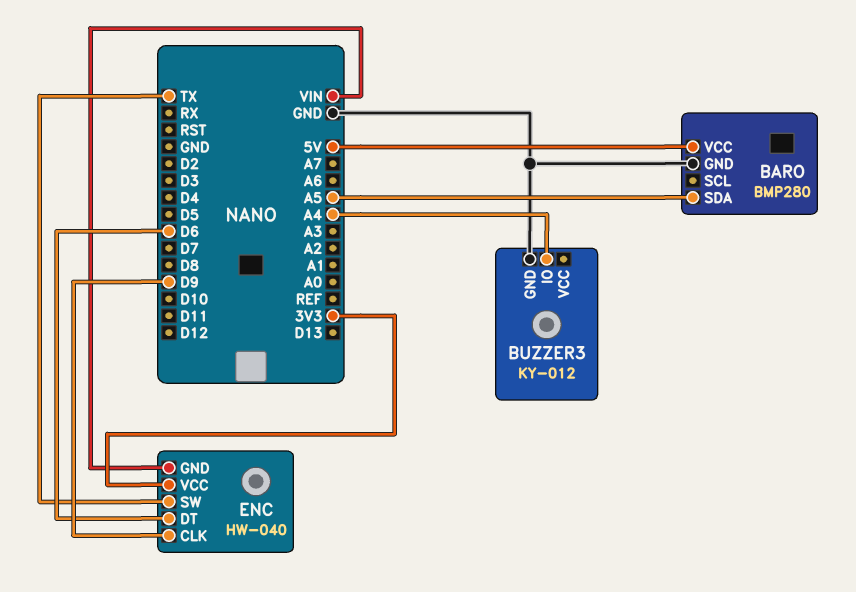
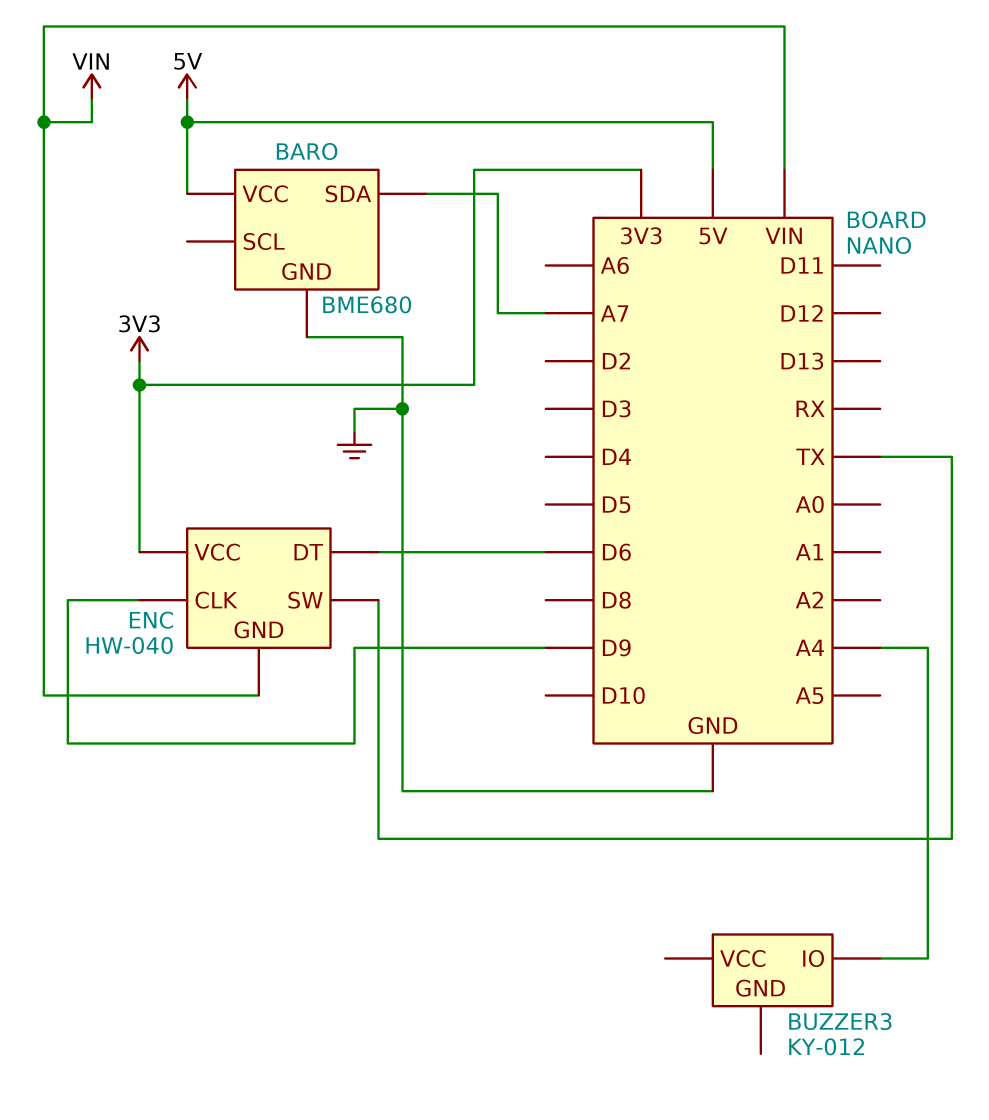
BARO: BMP280 -> BME680
BARO pin SDA: A5 -> A7
BUZZER3 pin GND: GND -> none

